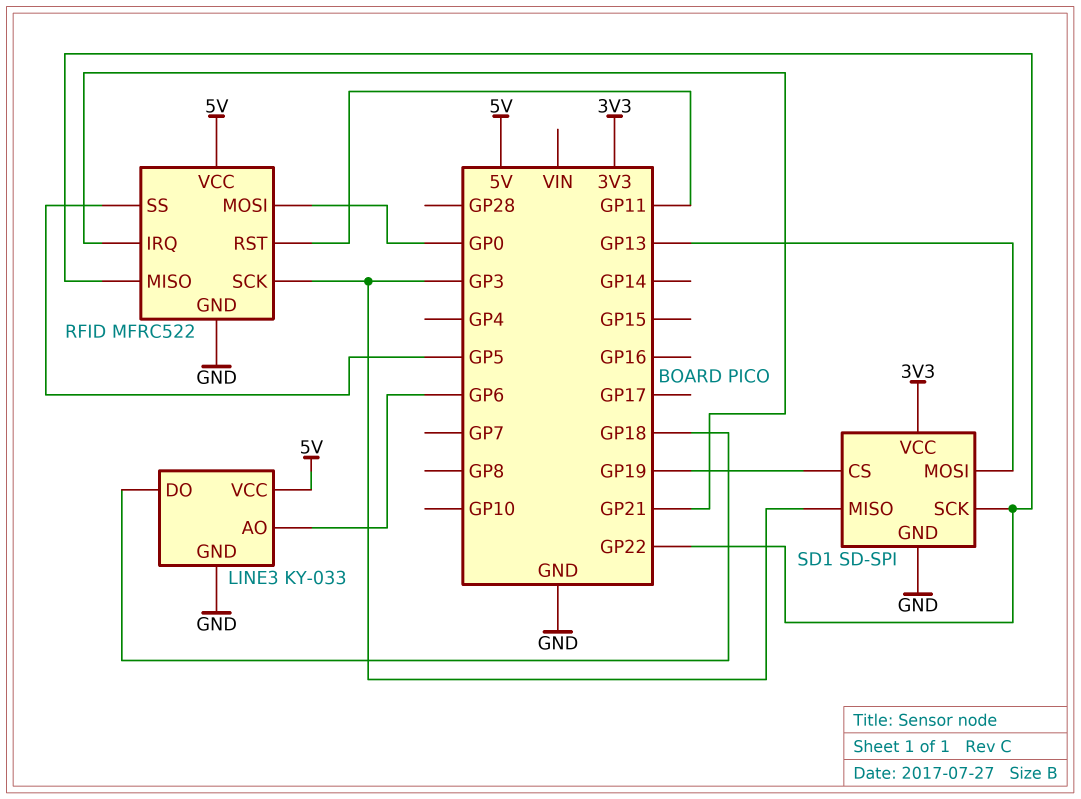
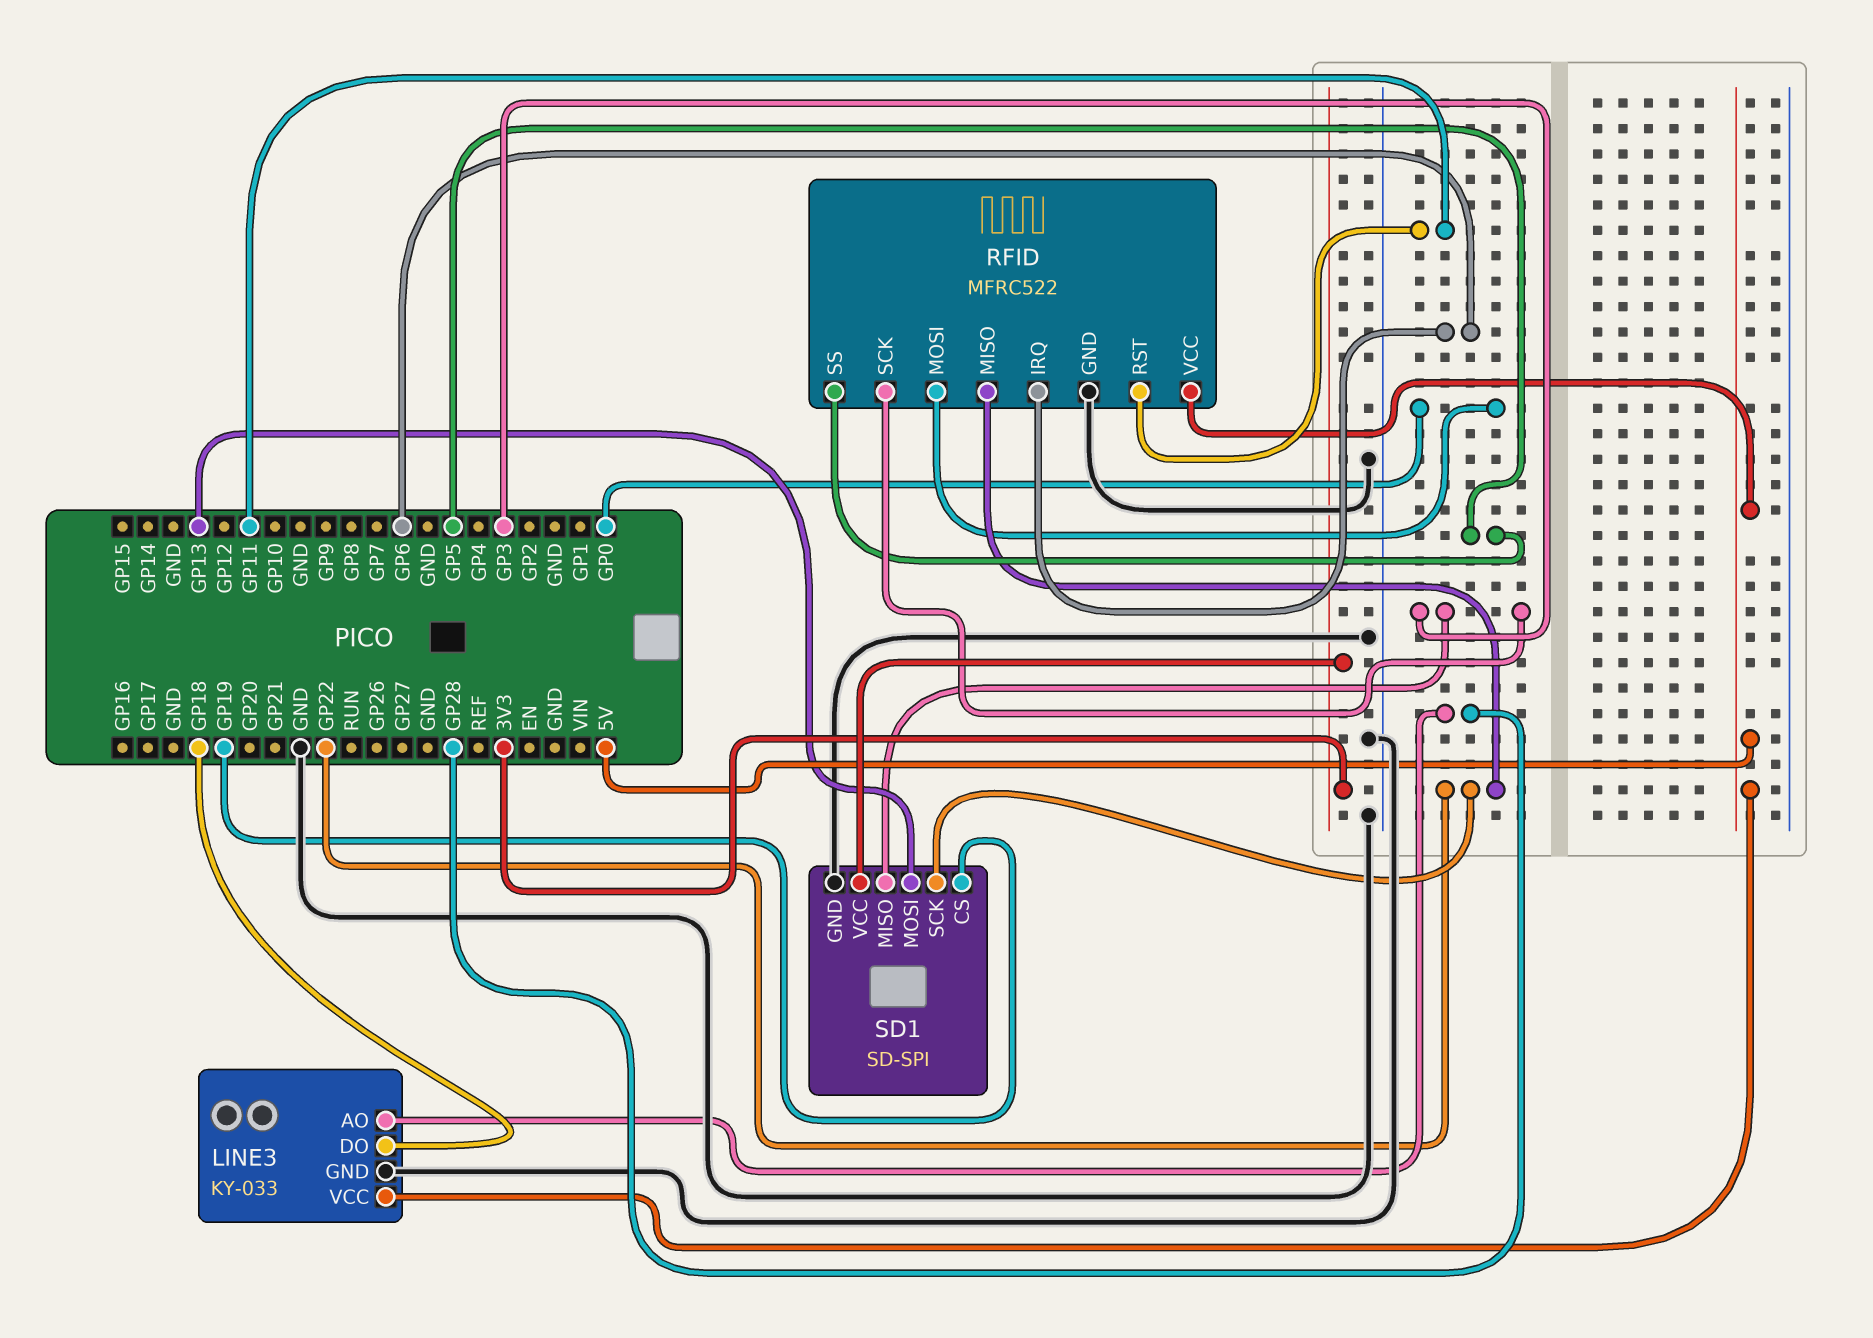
LINE3 pin AO: GP6 -> GP28
RFID pin IRQ: GP21 -> GP6

